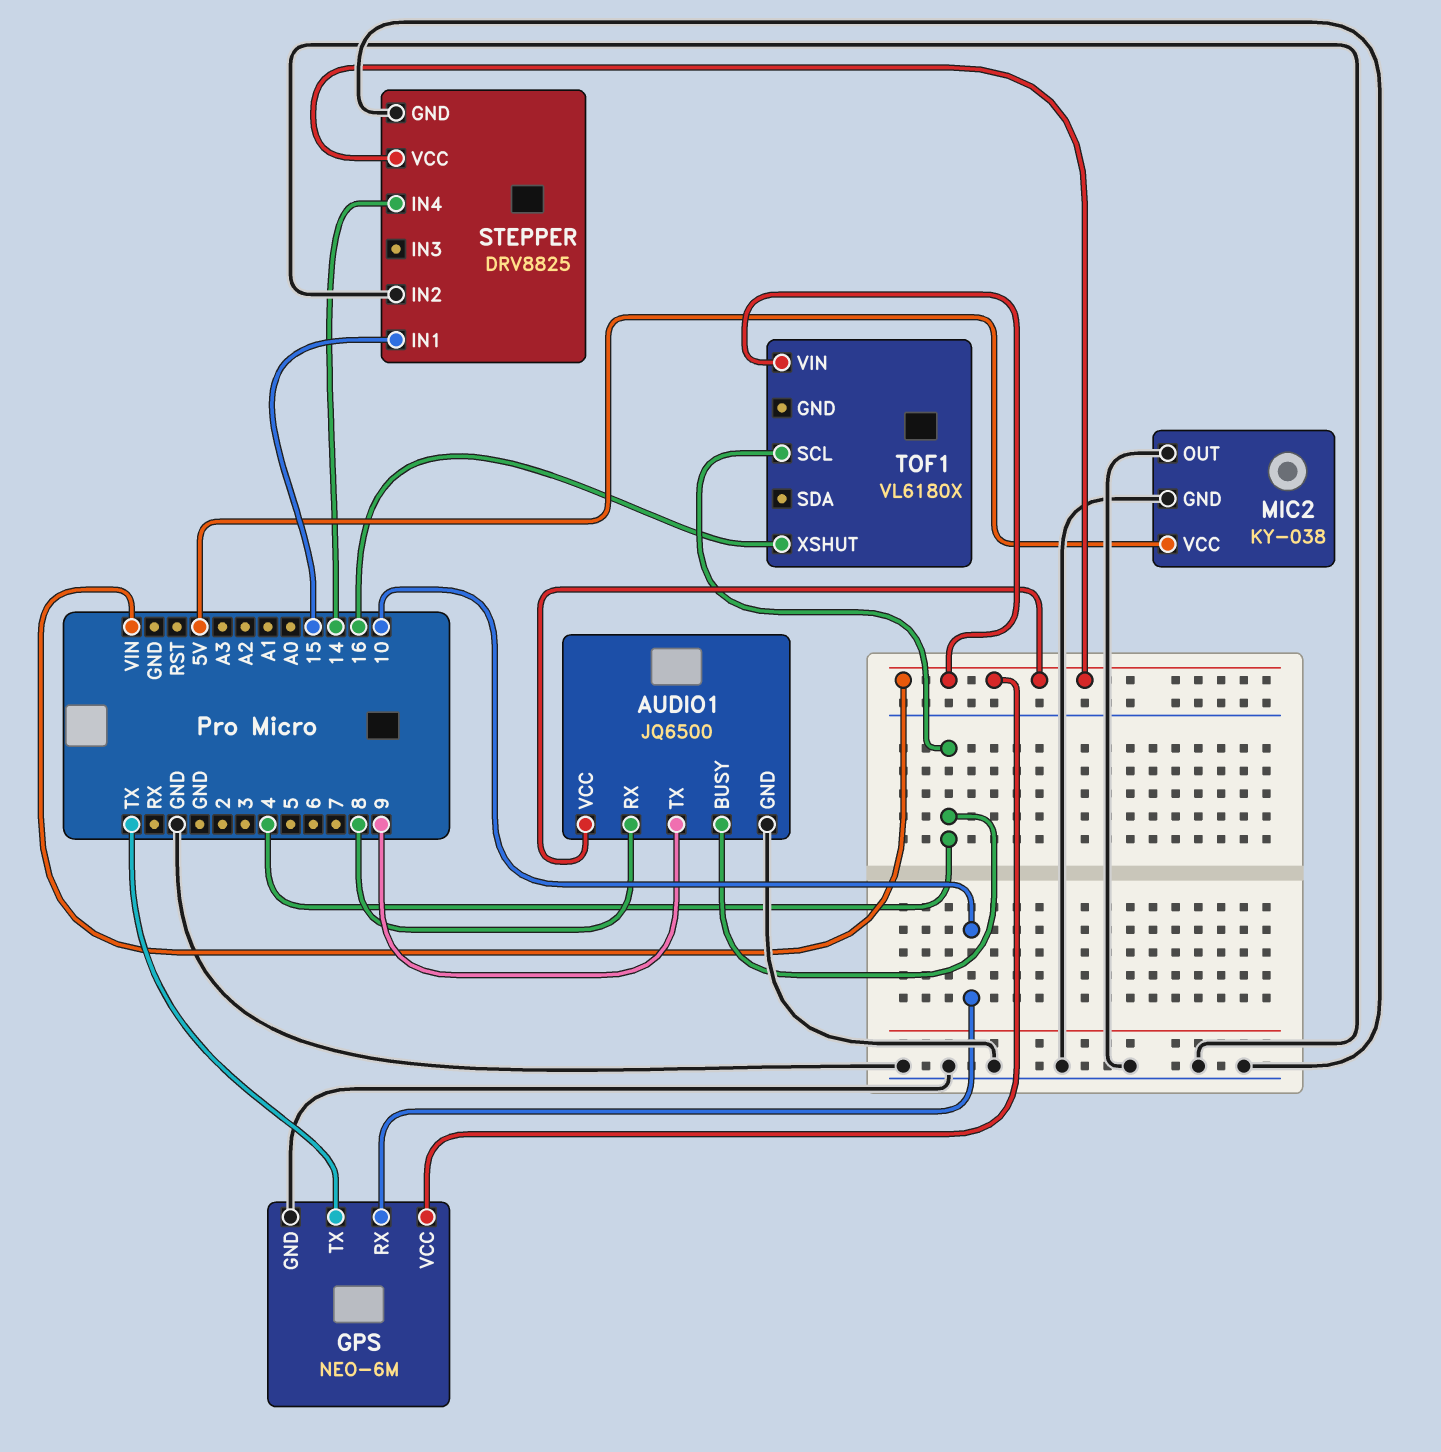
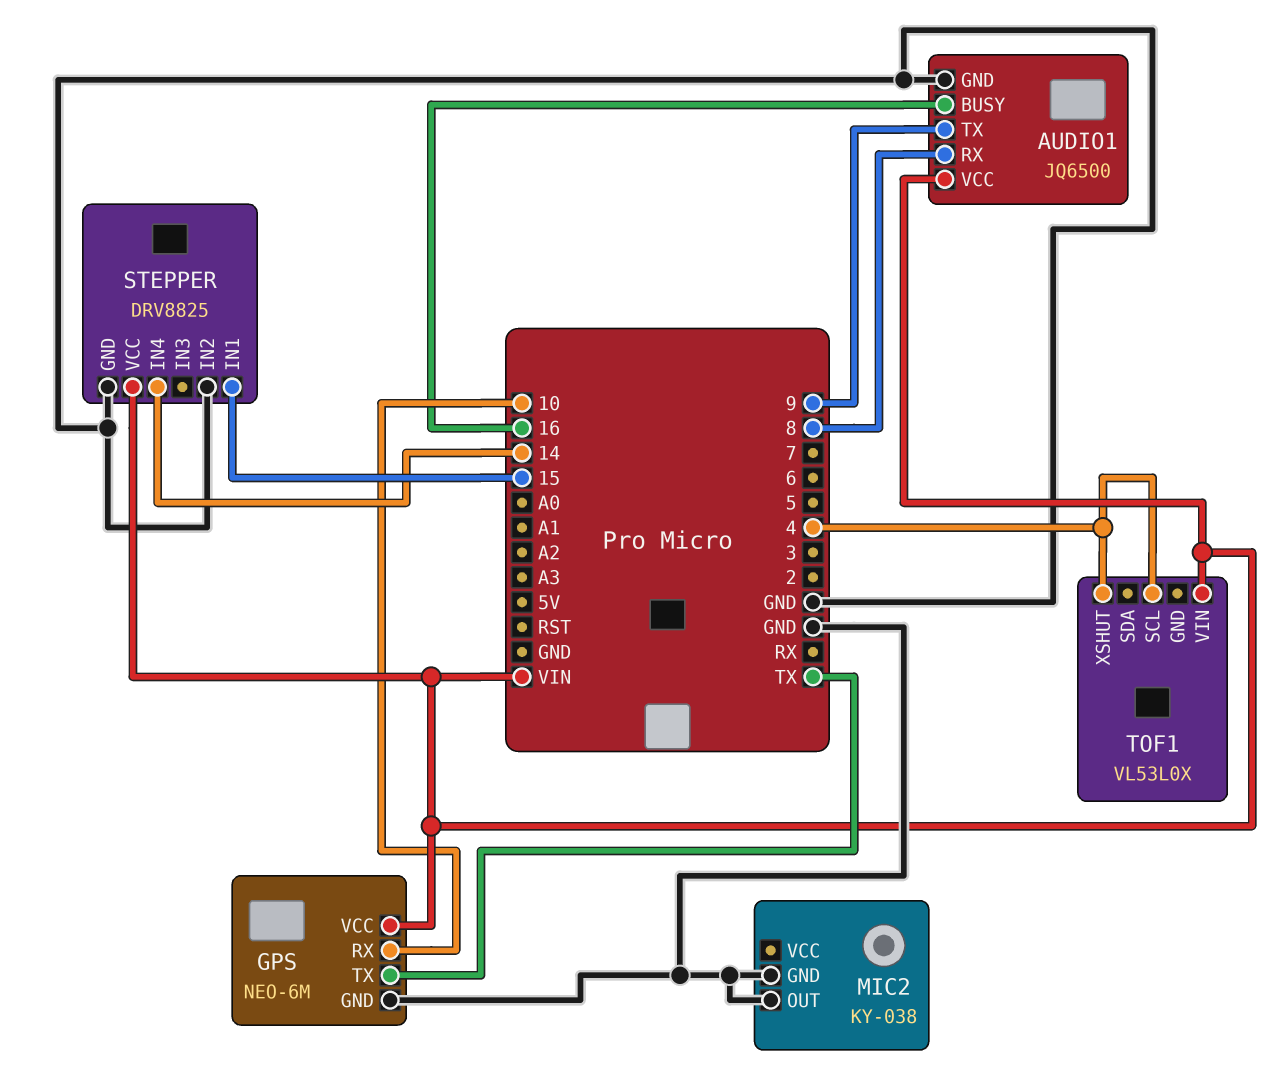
AUDIO1 pin BUSY: 4 -> 16
MIC2 pin VCC: 5V -> none
TOF1: VL6180X -> VL53L0X
TOF1 pin XSHUT: 16 -> 4

